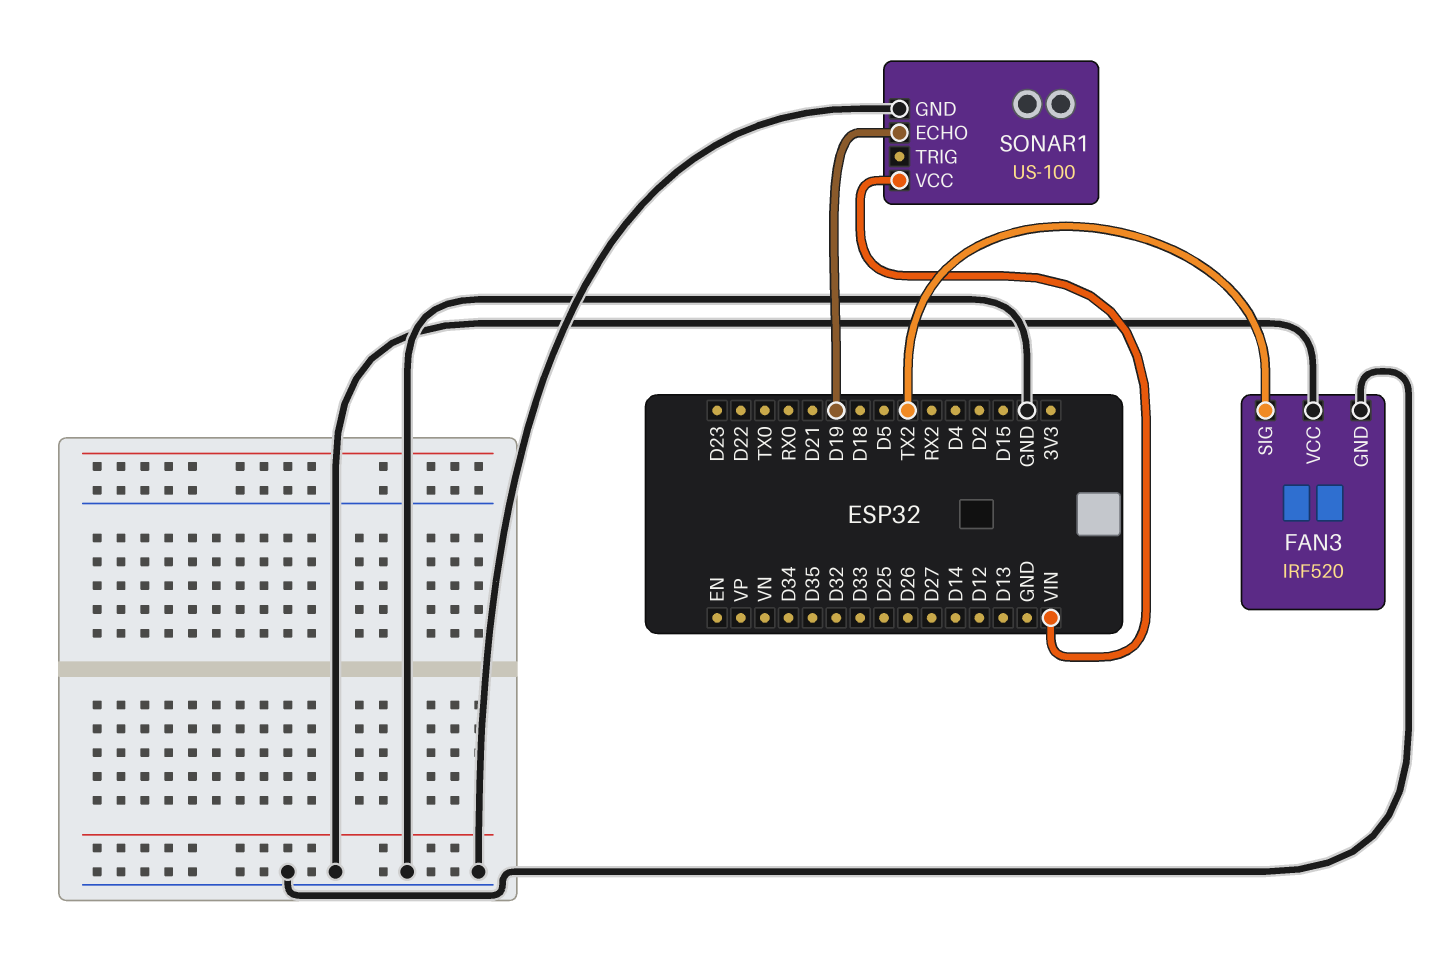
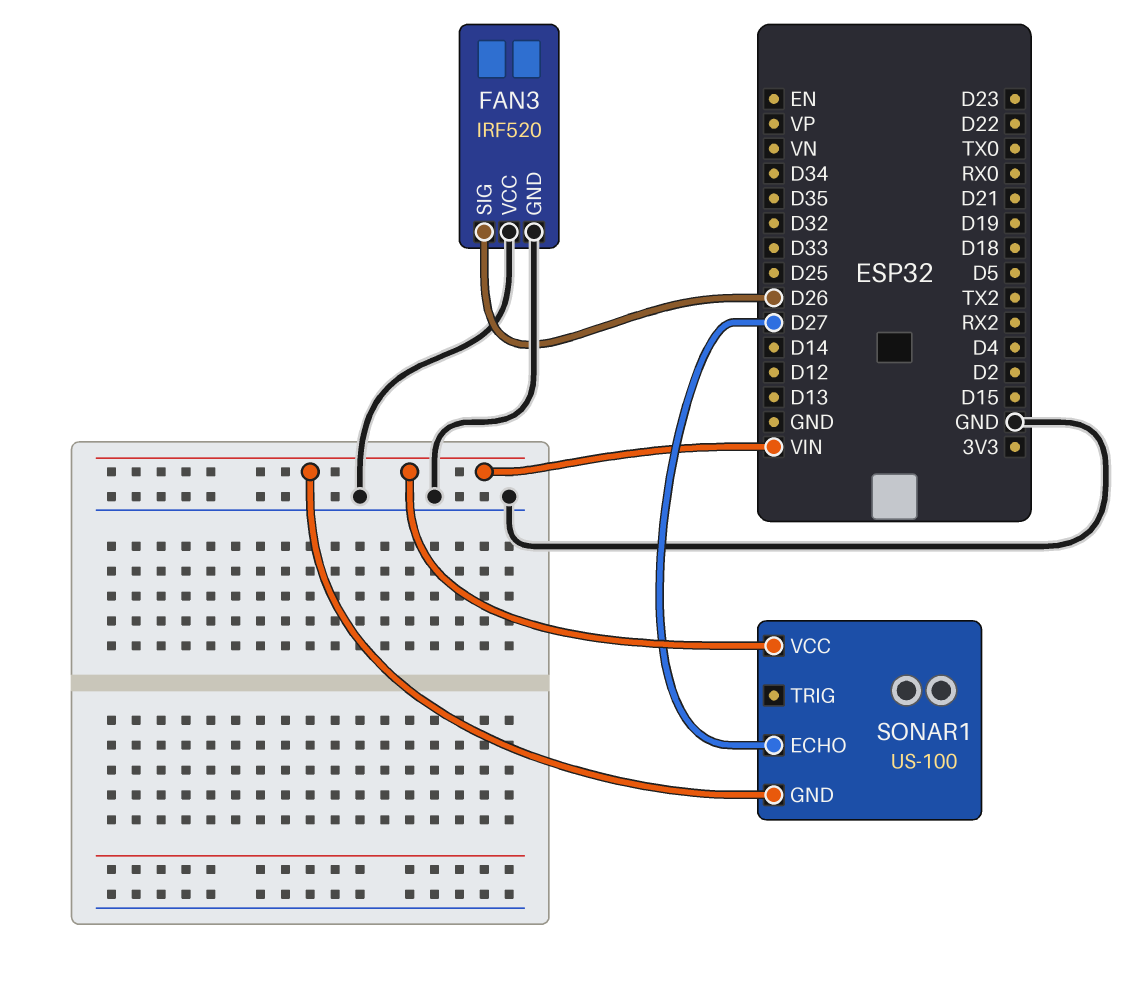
FAN3 pin SIG: TX2 -> D26
SONAR1 pin ECHO: D19 -> D27
SONAR1 pin GND: GND -> VIN

